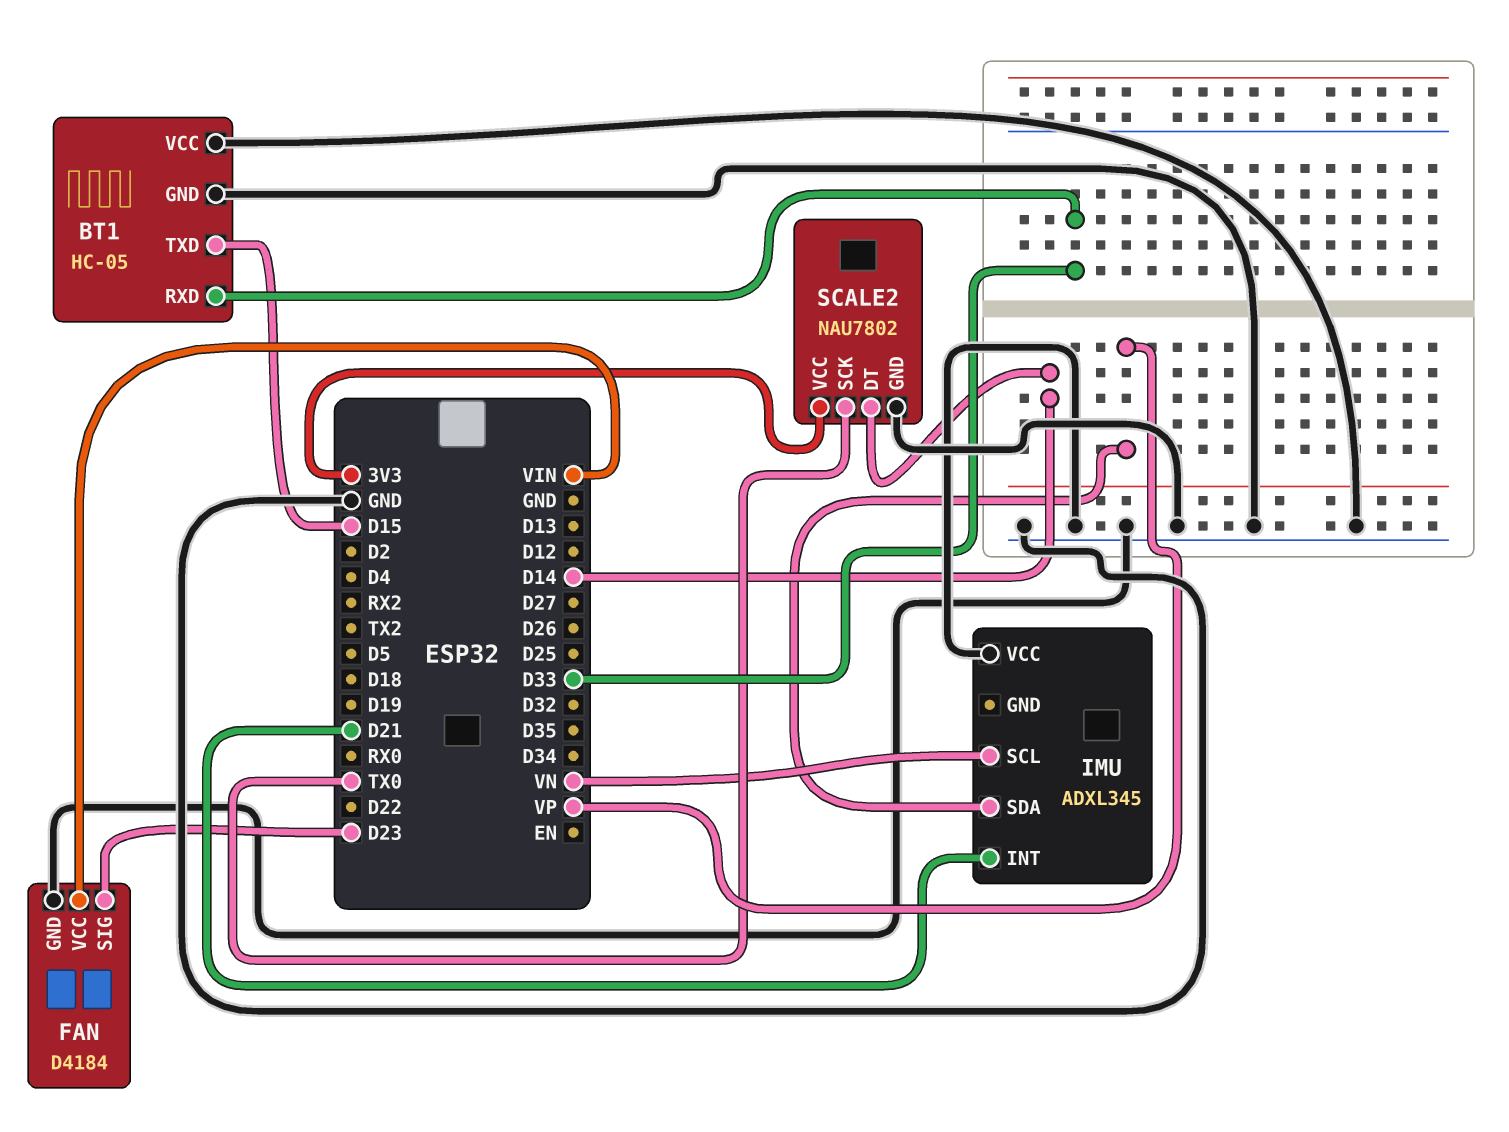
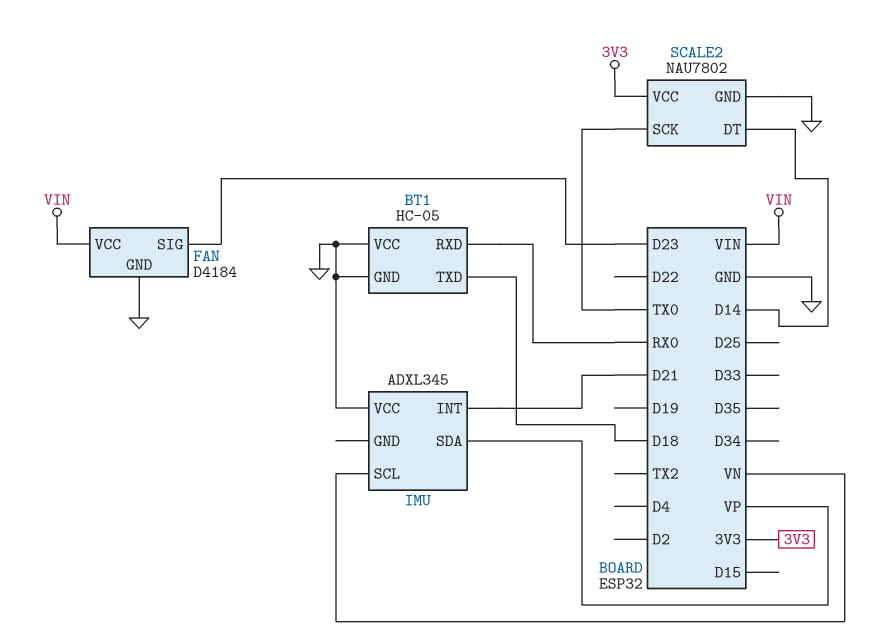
BT1 pin RXD: D33 -> RX0
BT1 pin TXD: D15 -> D18

